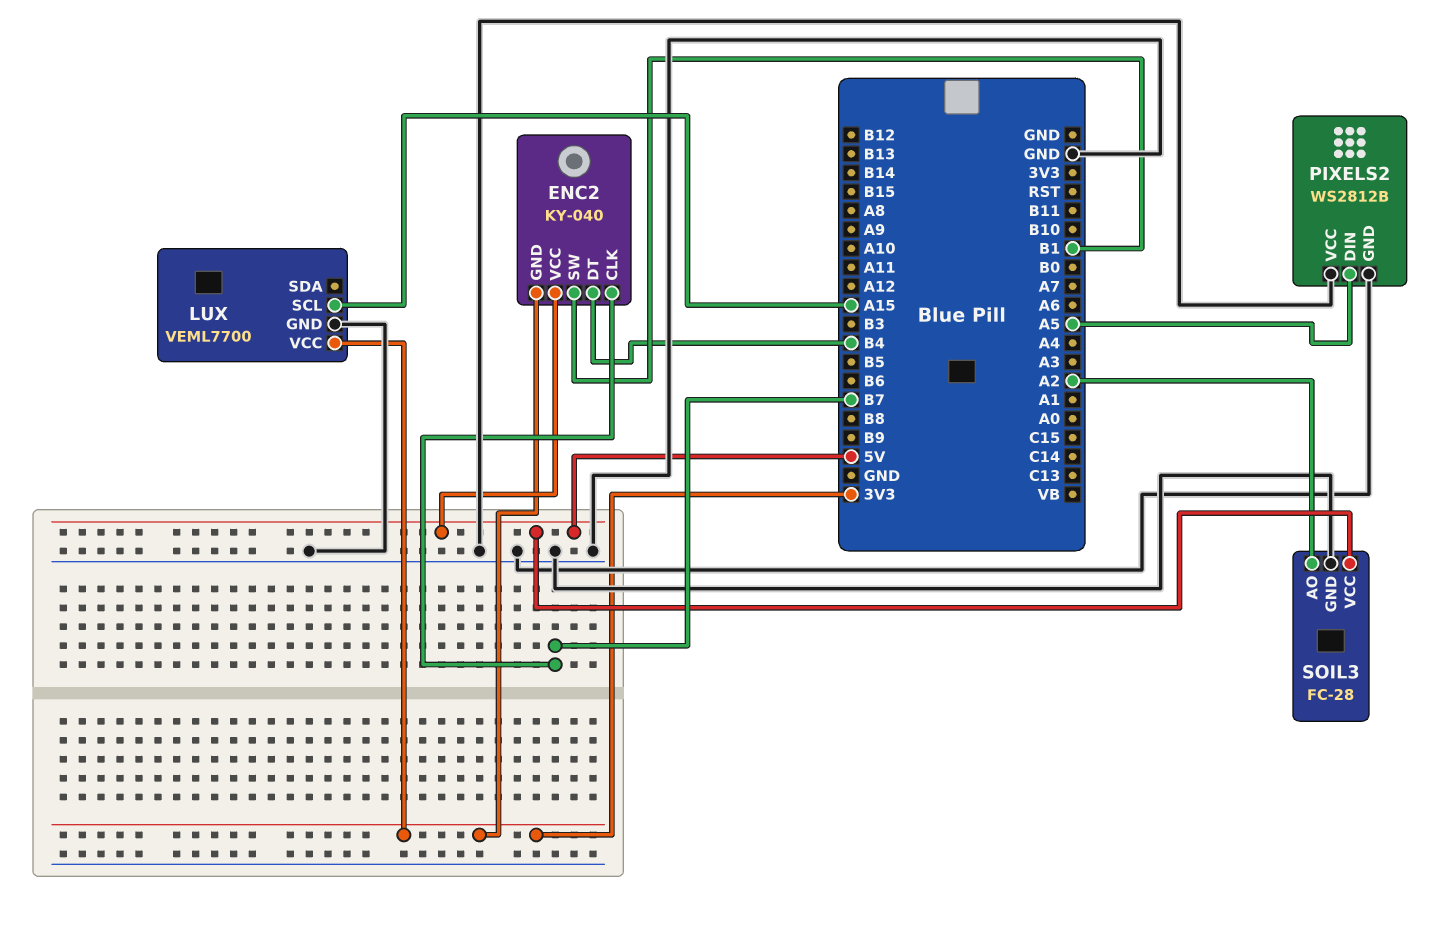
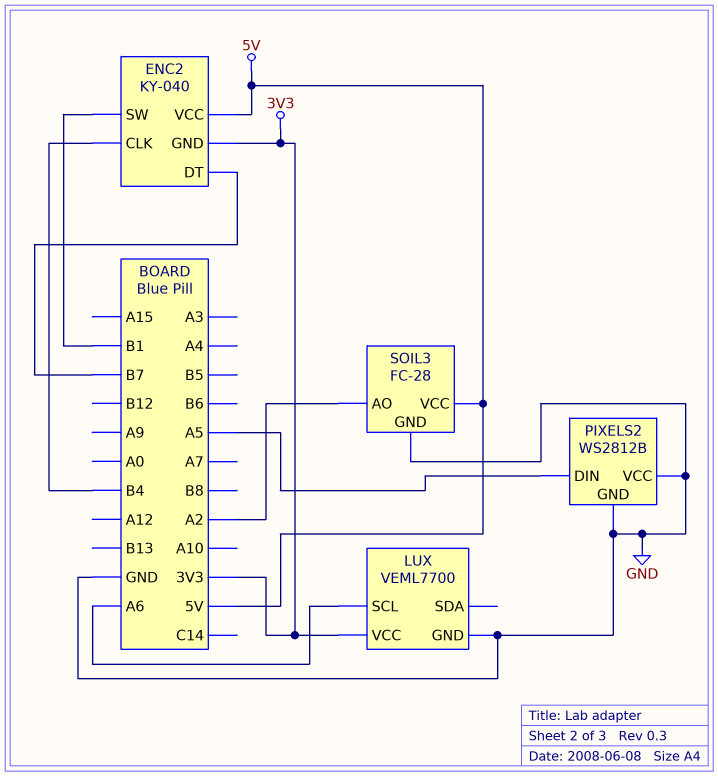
ENC2 pin CLK: B7 -> B4
ENC2 pin DT: B4 -> B7
LUX pin SCL: A15 -> A6

